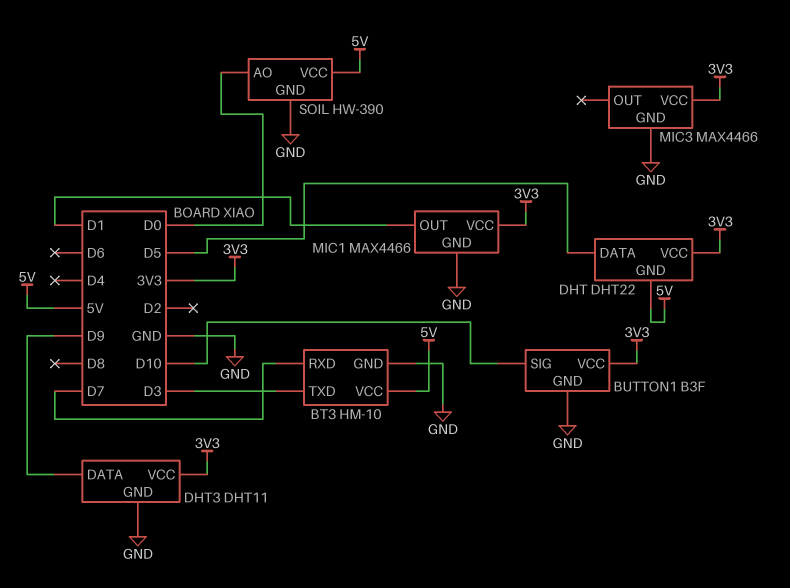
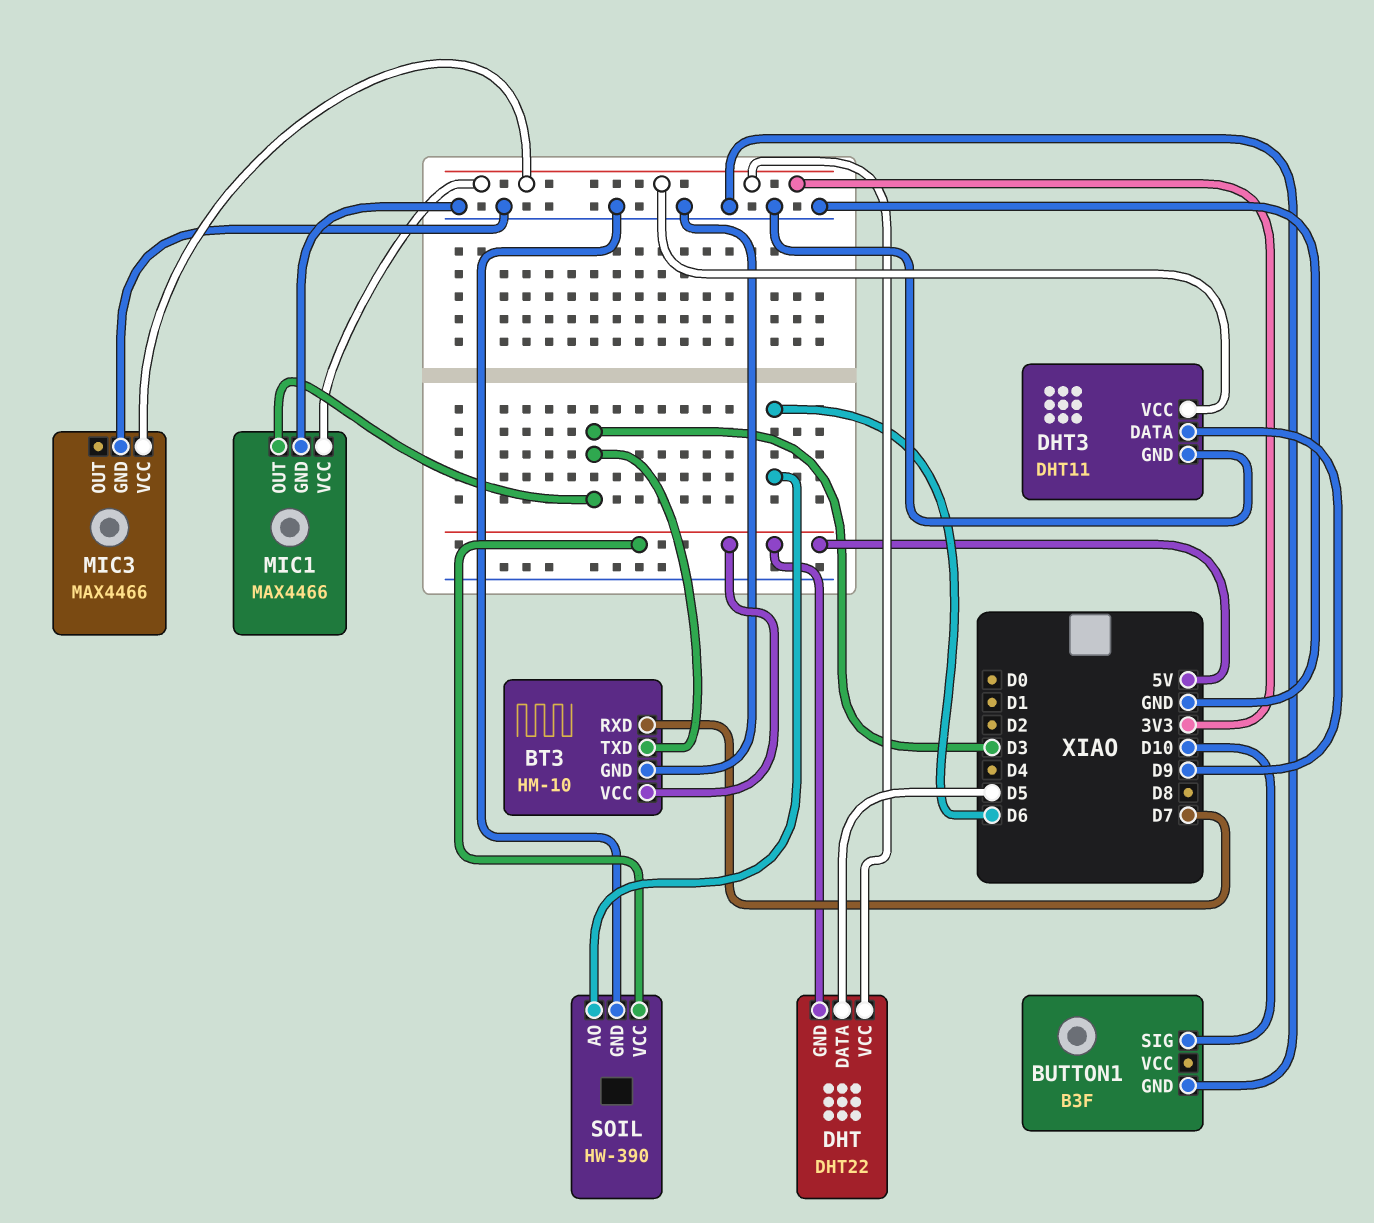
BUTTON1 pin VCC: 3V3 -> none
MIC1 pin OUT: D1 -> D3
SOIL pin AO: D0 -> D6

